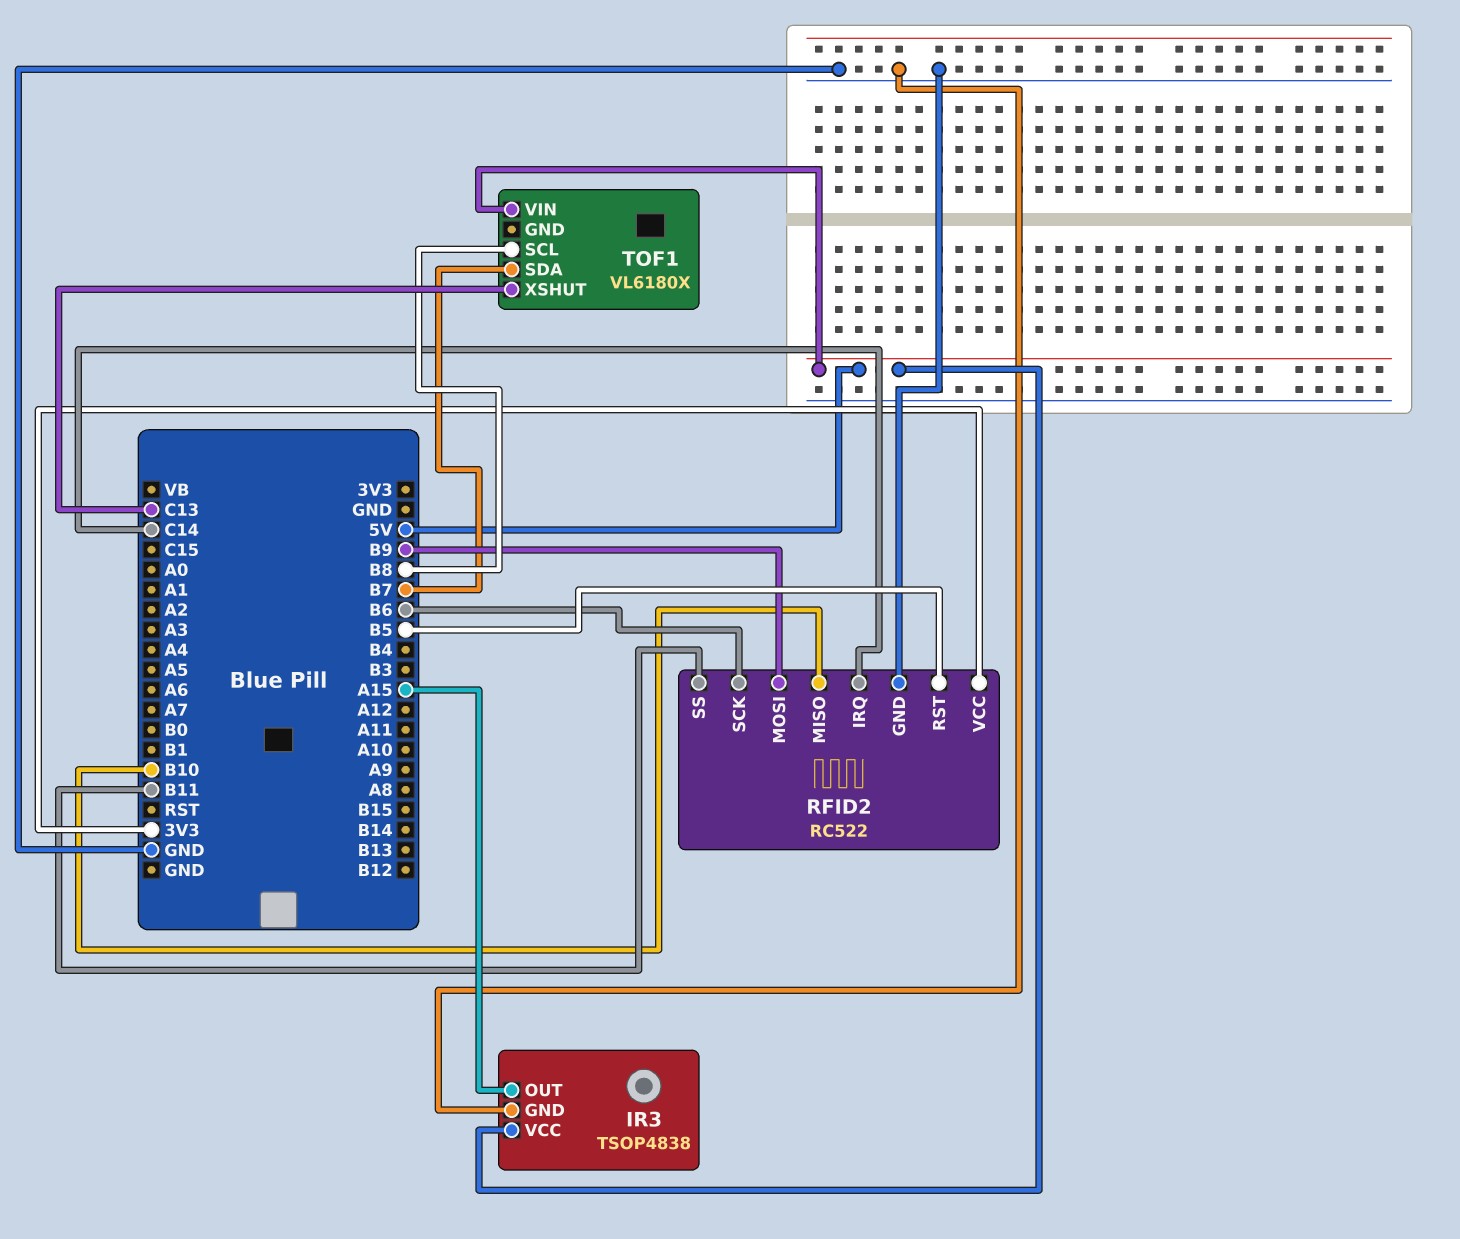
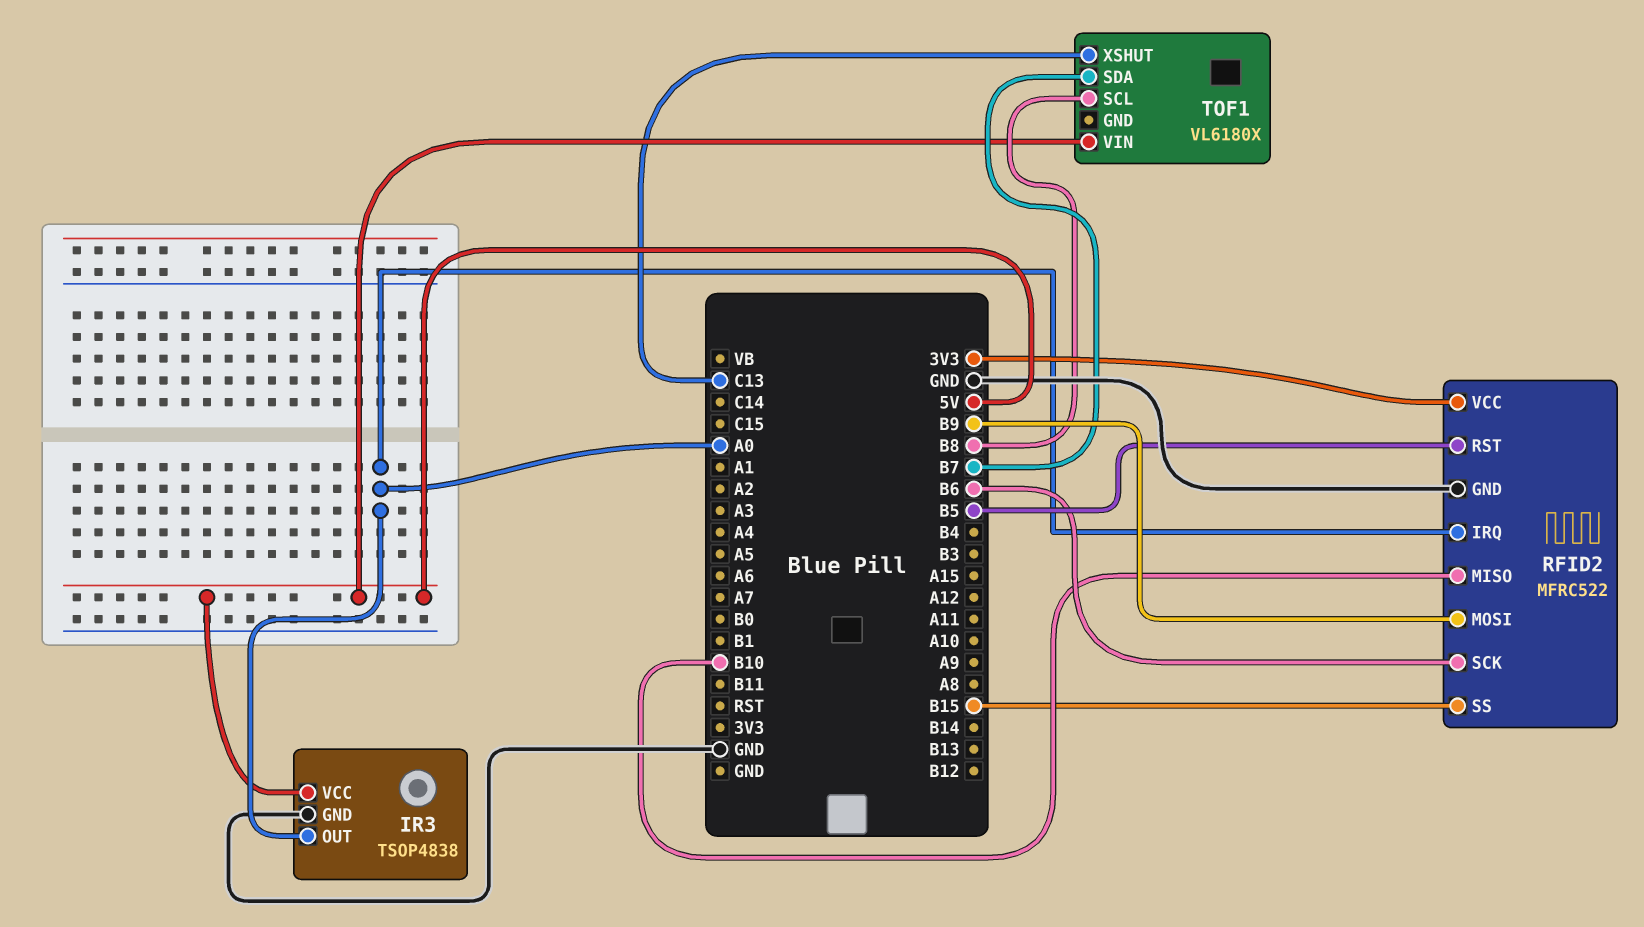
IR3 pin OUT: A15 -> A0
RFID2: RC522 -> MFRC522
RFID2 pin IRQ: C14 -> A0
RFID2 pin SS: B11 -> B15

